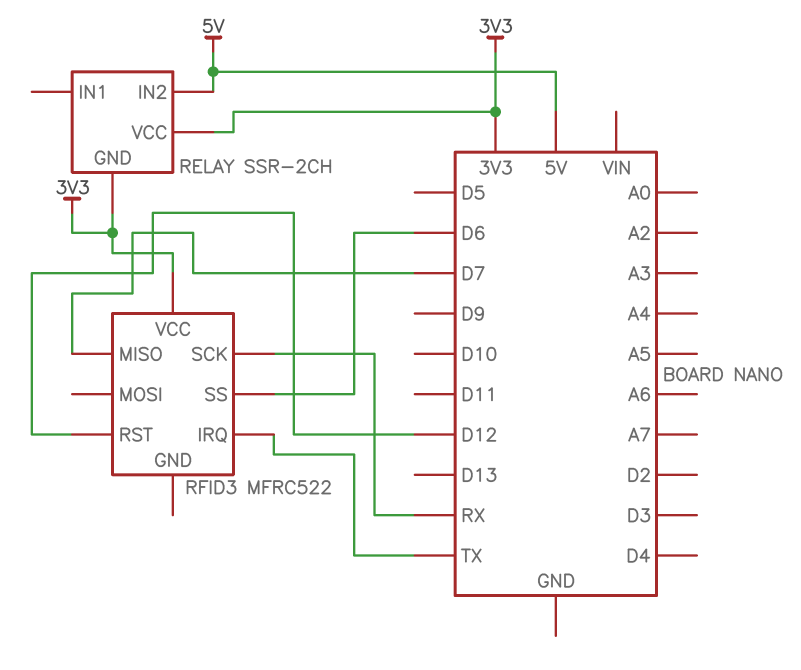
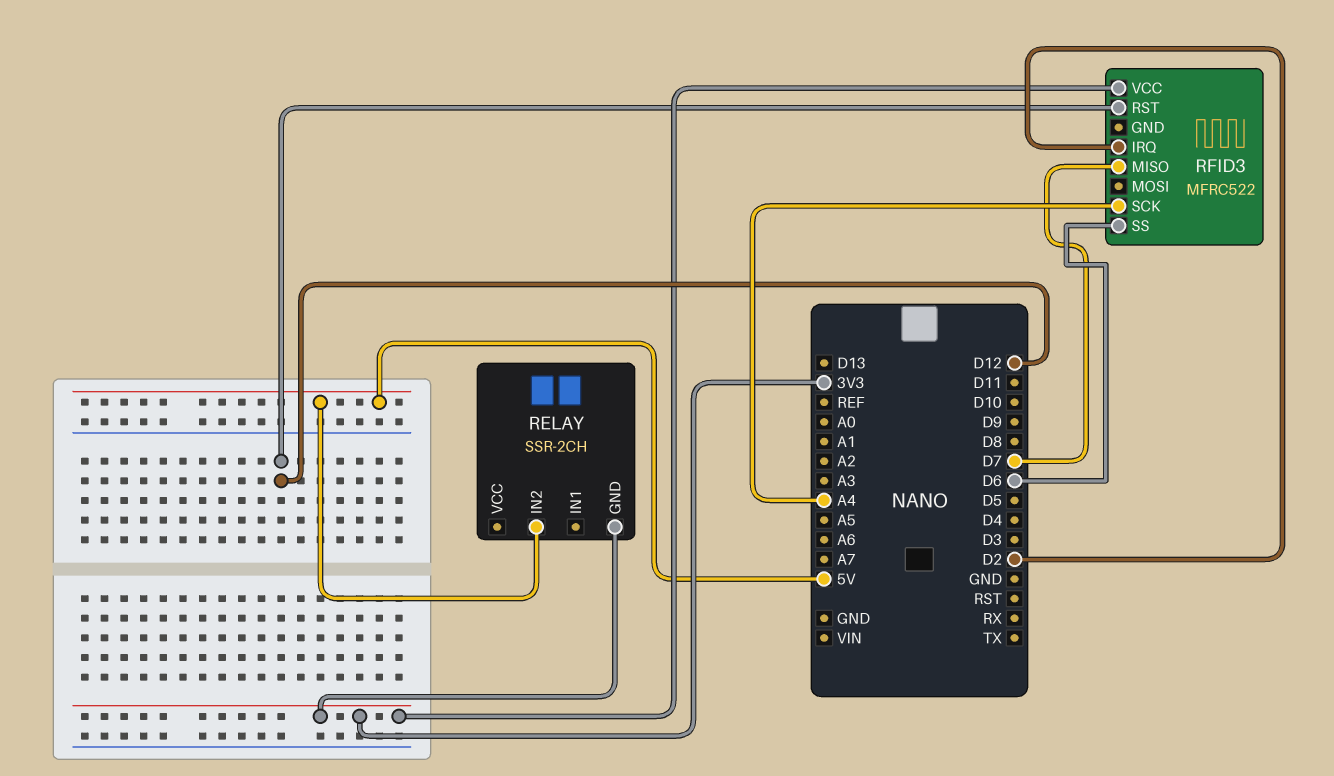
RELAY pin VCC: 3V3 -> none
RFID3 pin IRQ: TX -> D2
RFID3 pin SCK: RX -> A4

